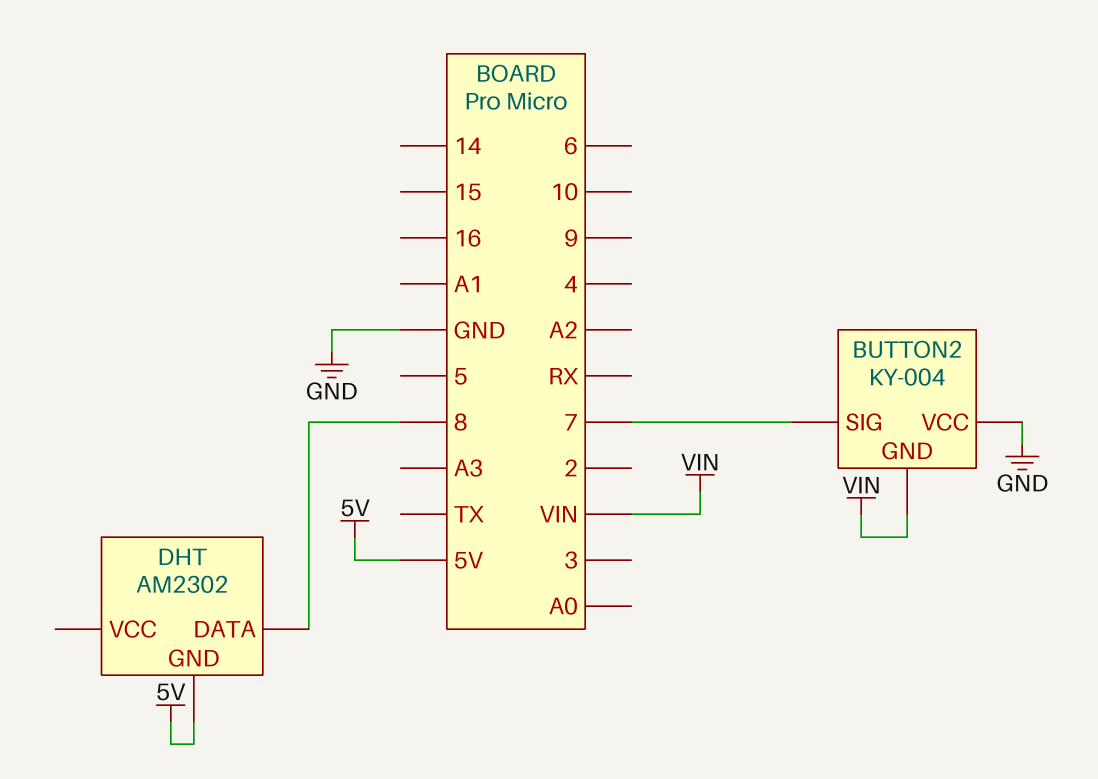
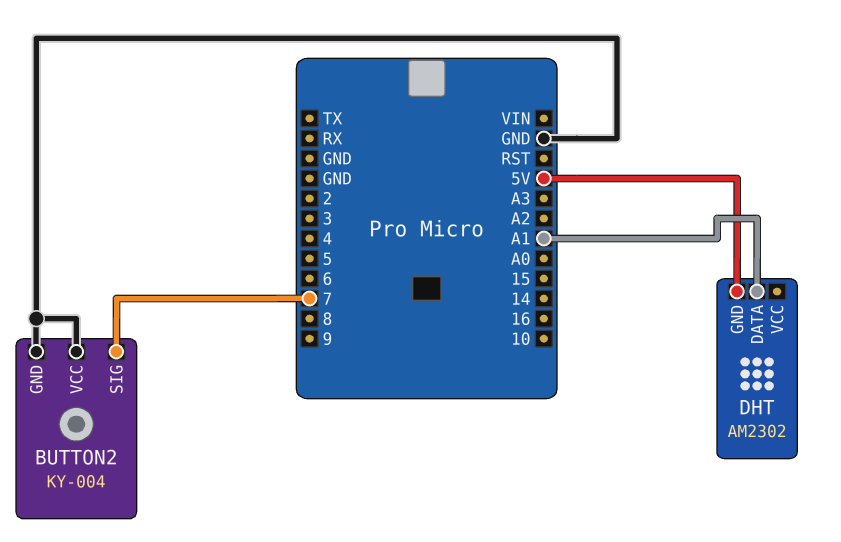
BUTTON2 pin GND: VIN -> GND
DHT pin DATA: 8 -> A1

